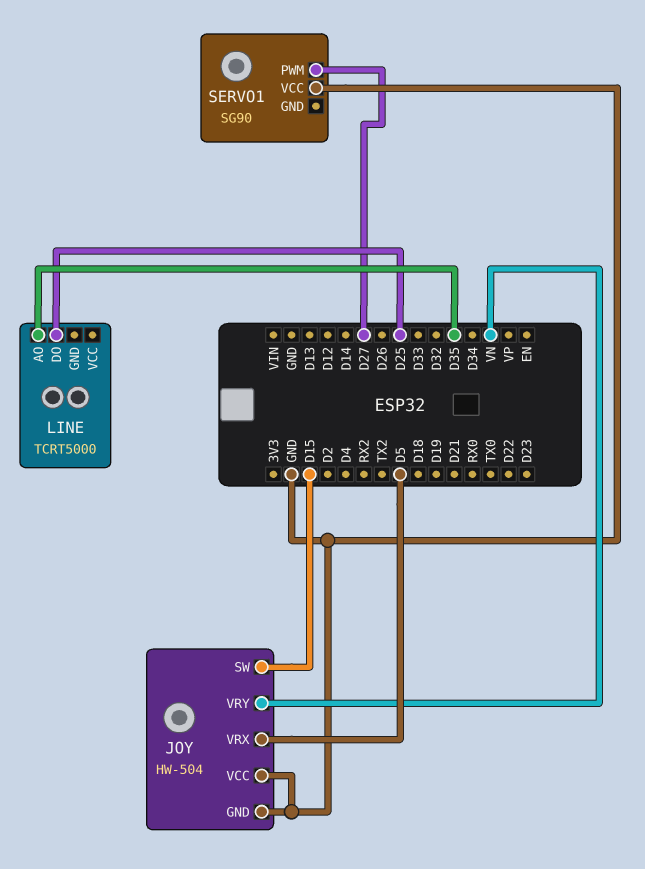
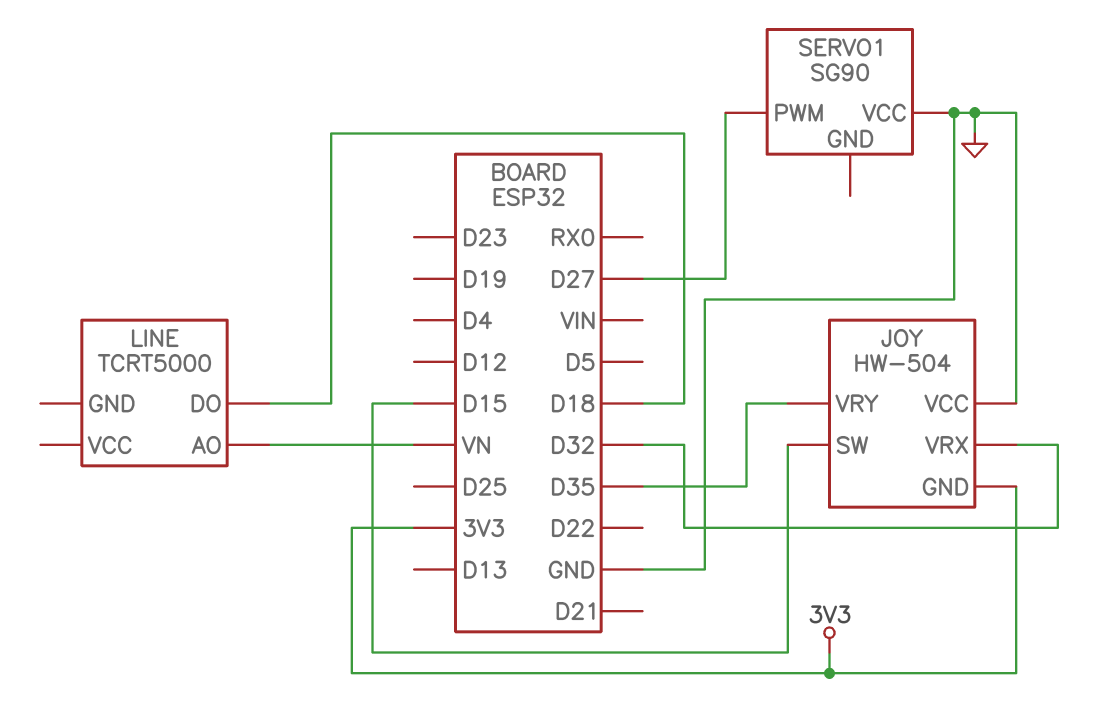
JOY pin GND: GND -> 3V3
JOY pin VRX: D5 -> D32
JOY pin VRY: VN -> D35
LINE pin AO: D35 -> VN
LINE pin DO: D25 -> D18

